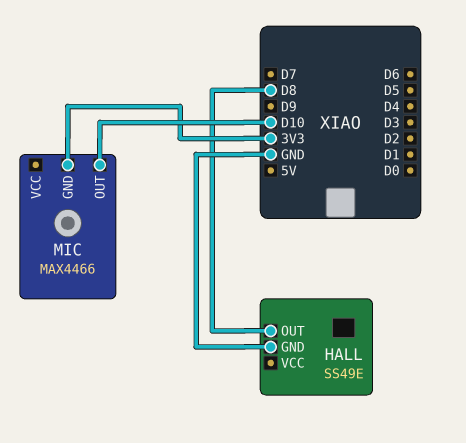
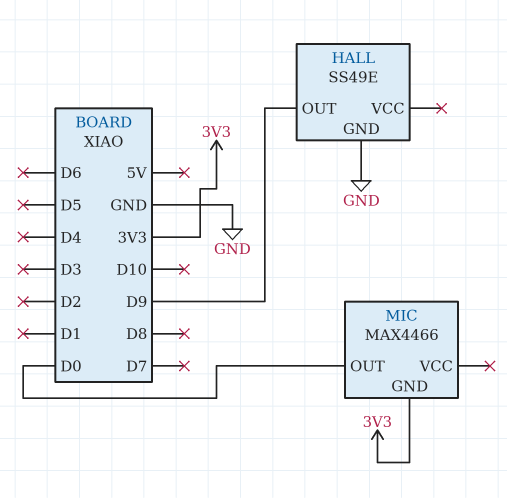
HALL pin OUT: D8 -> D9
MIC pin OUT: D10 -> D0

